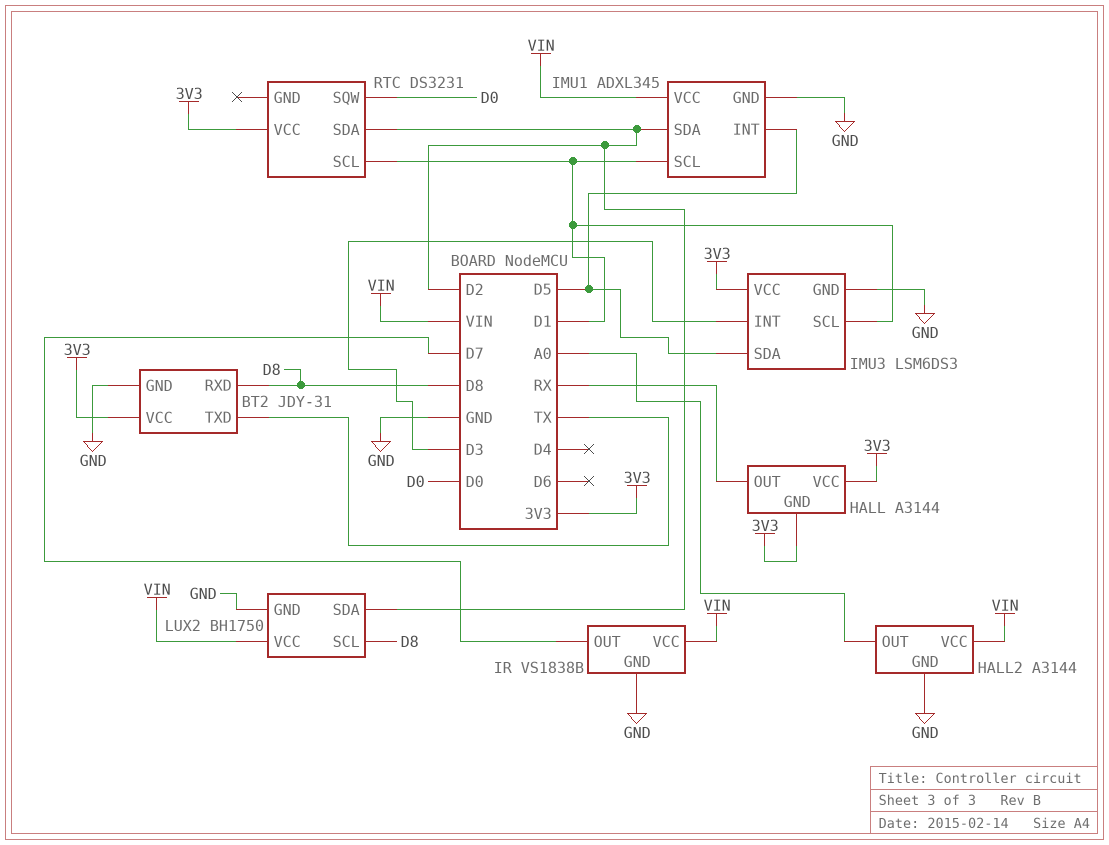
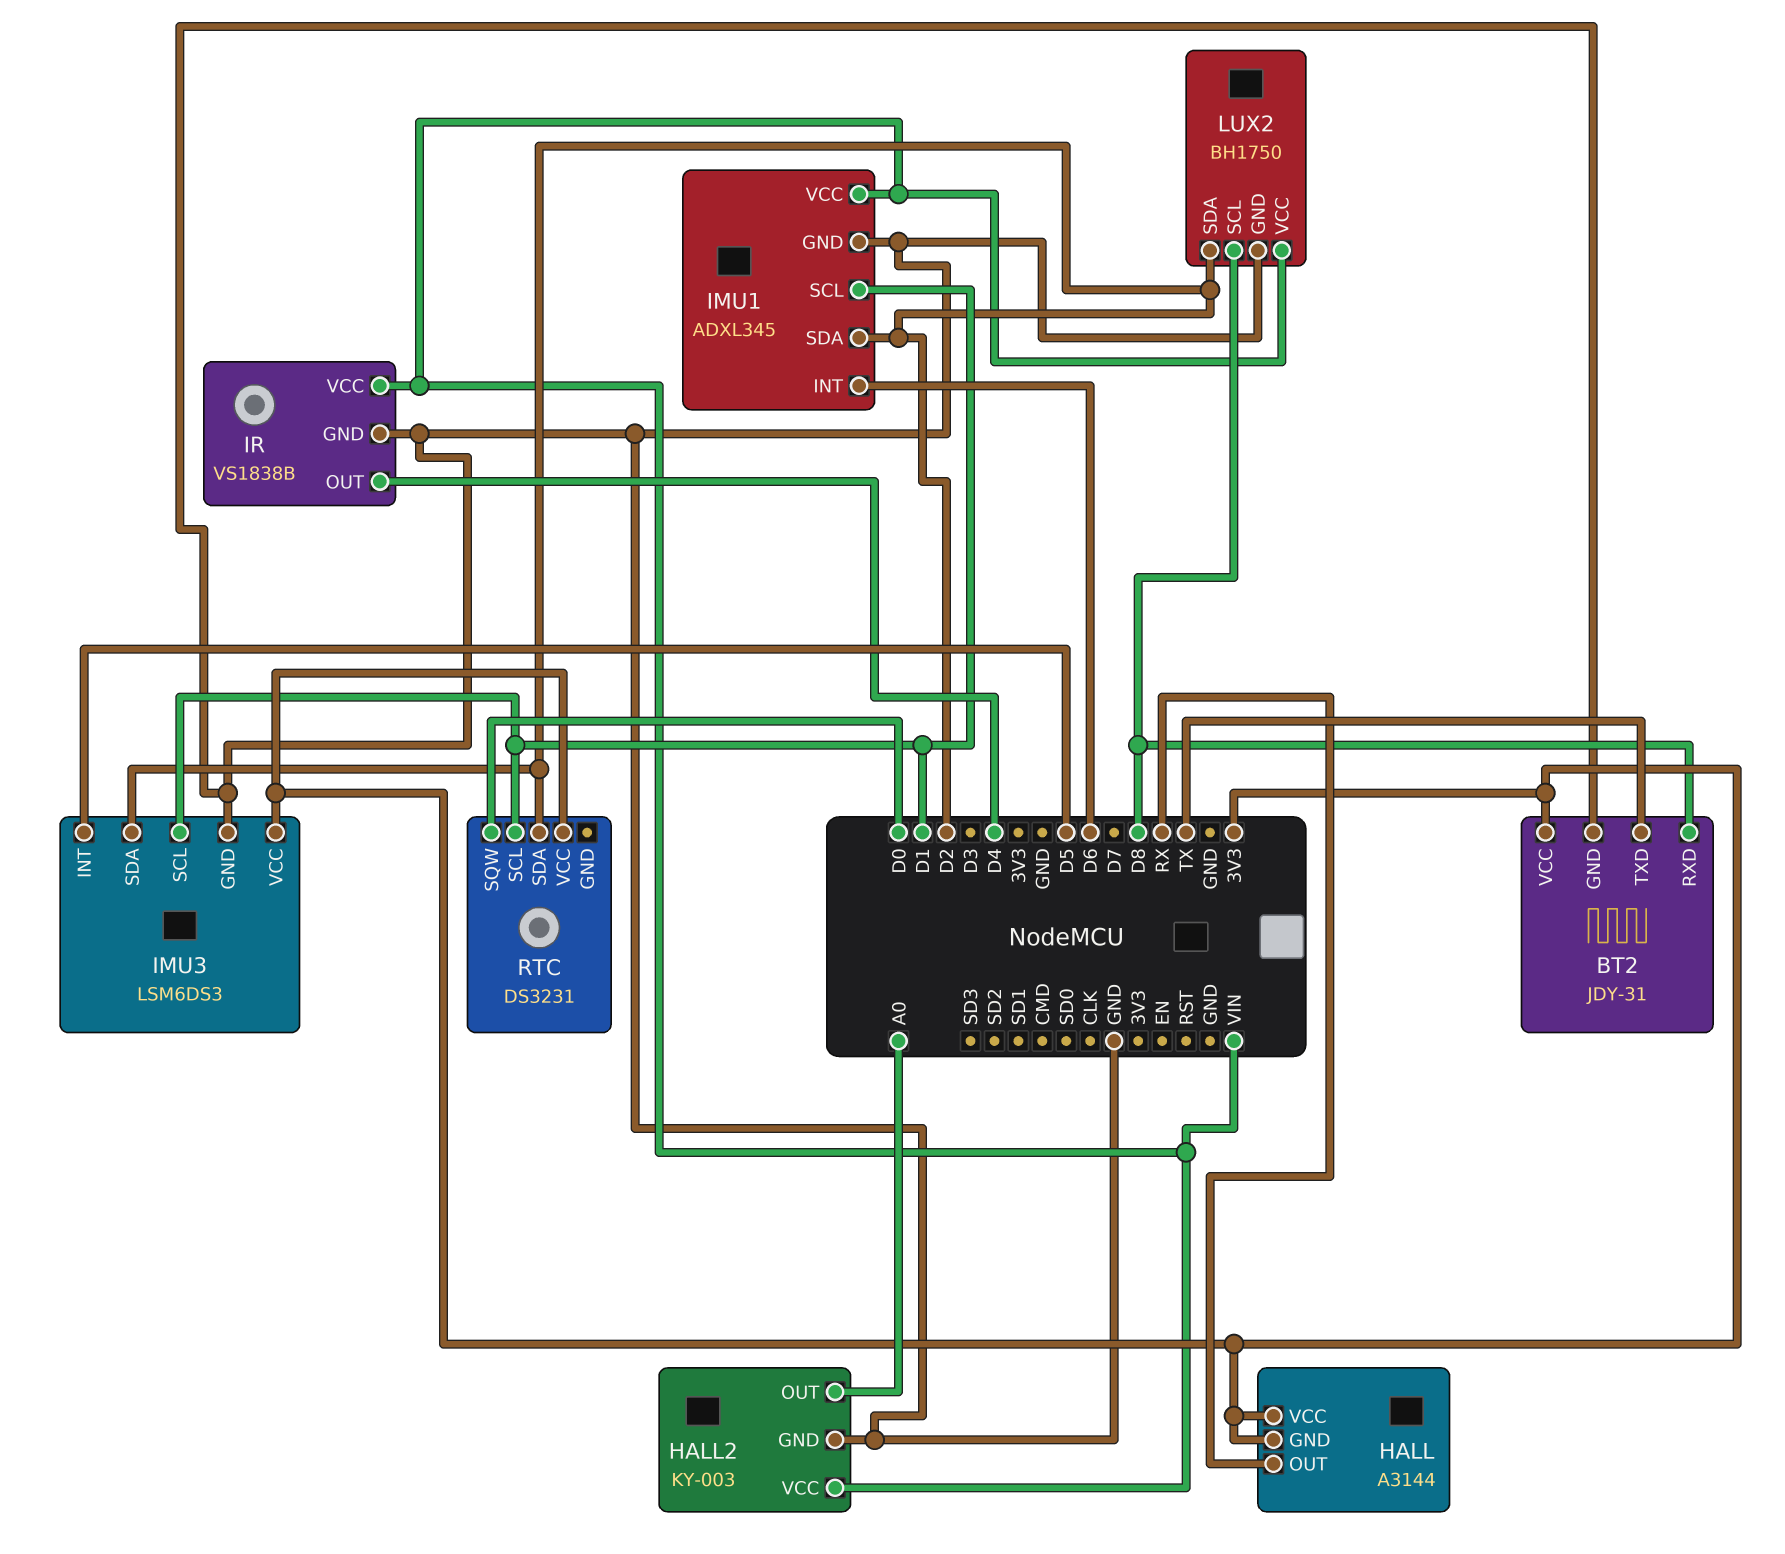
HALL2: A3144 -> KY-003
IMU1 pin INT: D5 -> D6
IMU3 pin INT: D3 -> D5
IMU3 pin SDA: D5 -> D2
IR pin OUT: D7 -> D4

